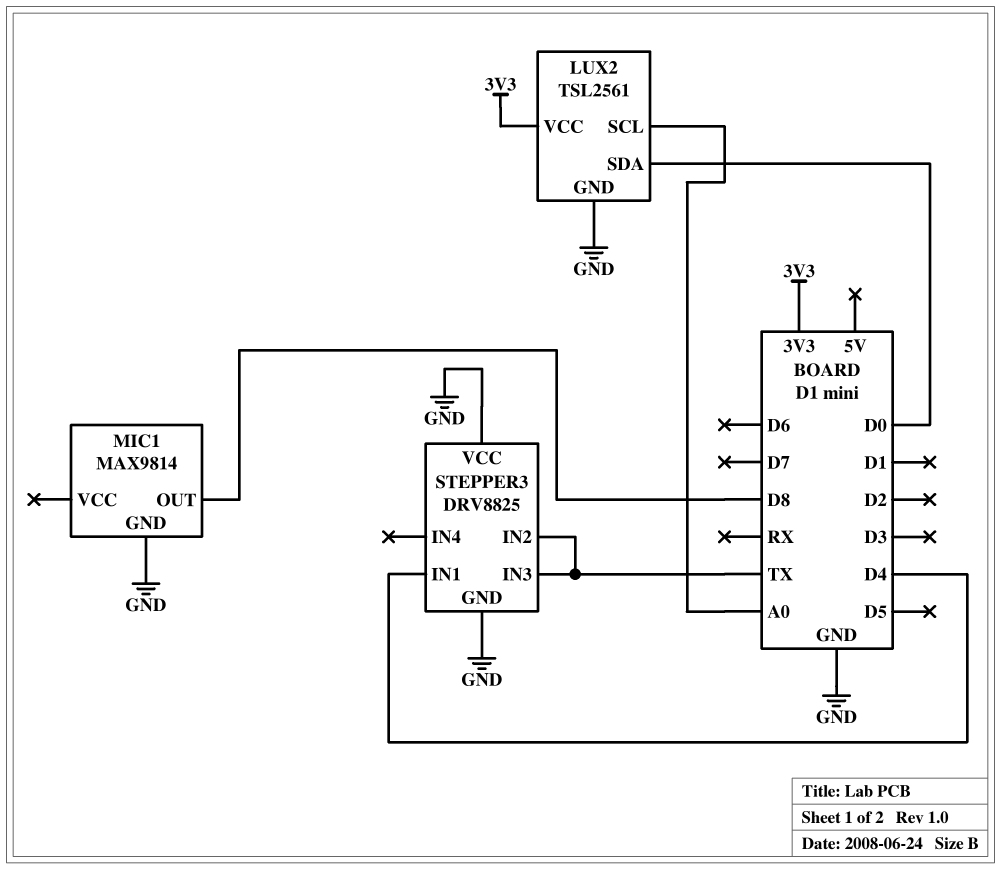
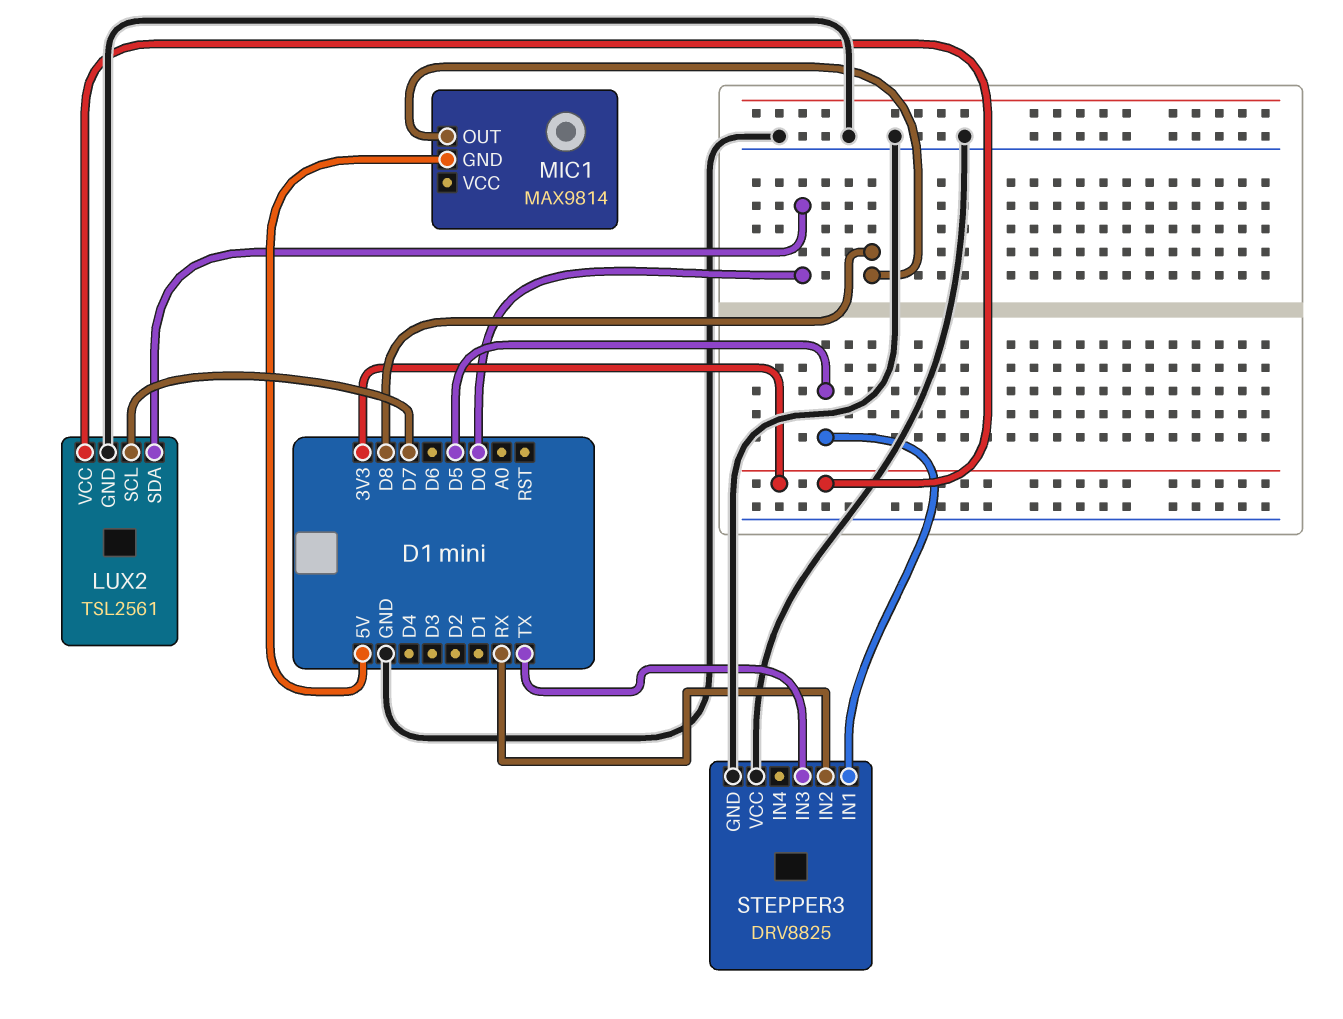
LUX2 pin SCL: A0 -> D7
MIC1 pin GND: GND -> 5V
STEPPER3 pin IN1: D4 -> D5
STEPPER3 pin IN2: TX -> RX

